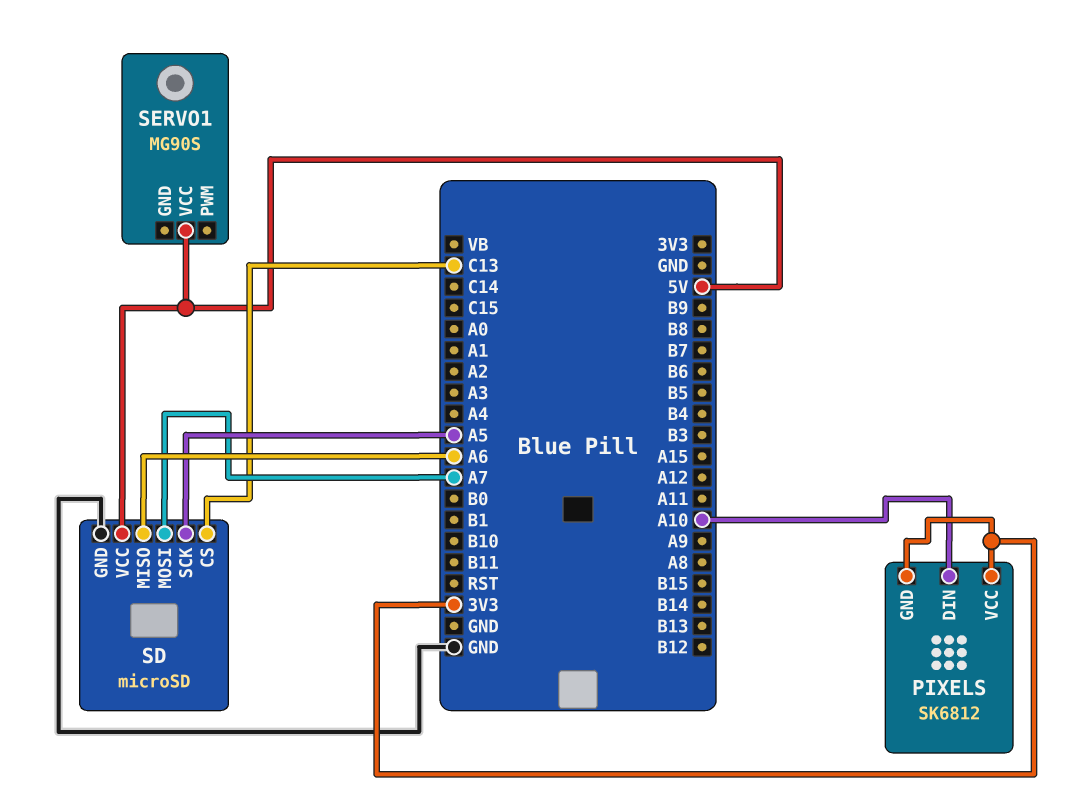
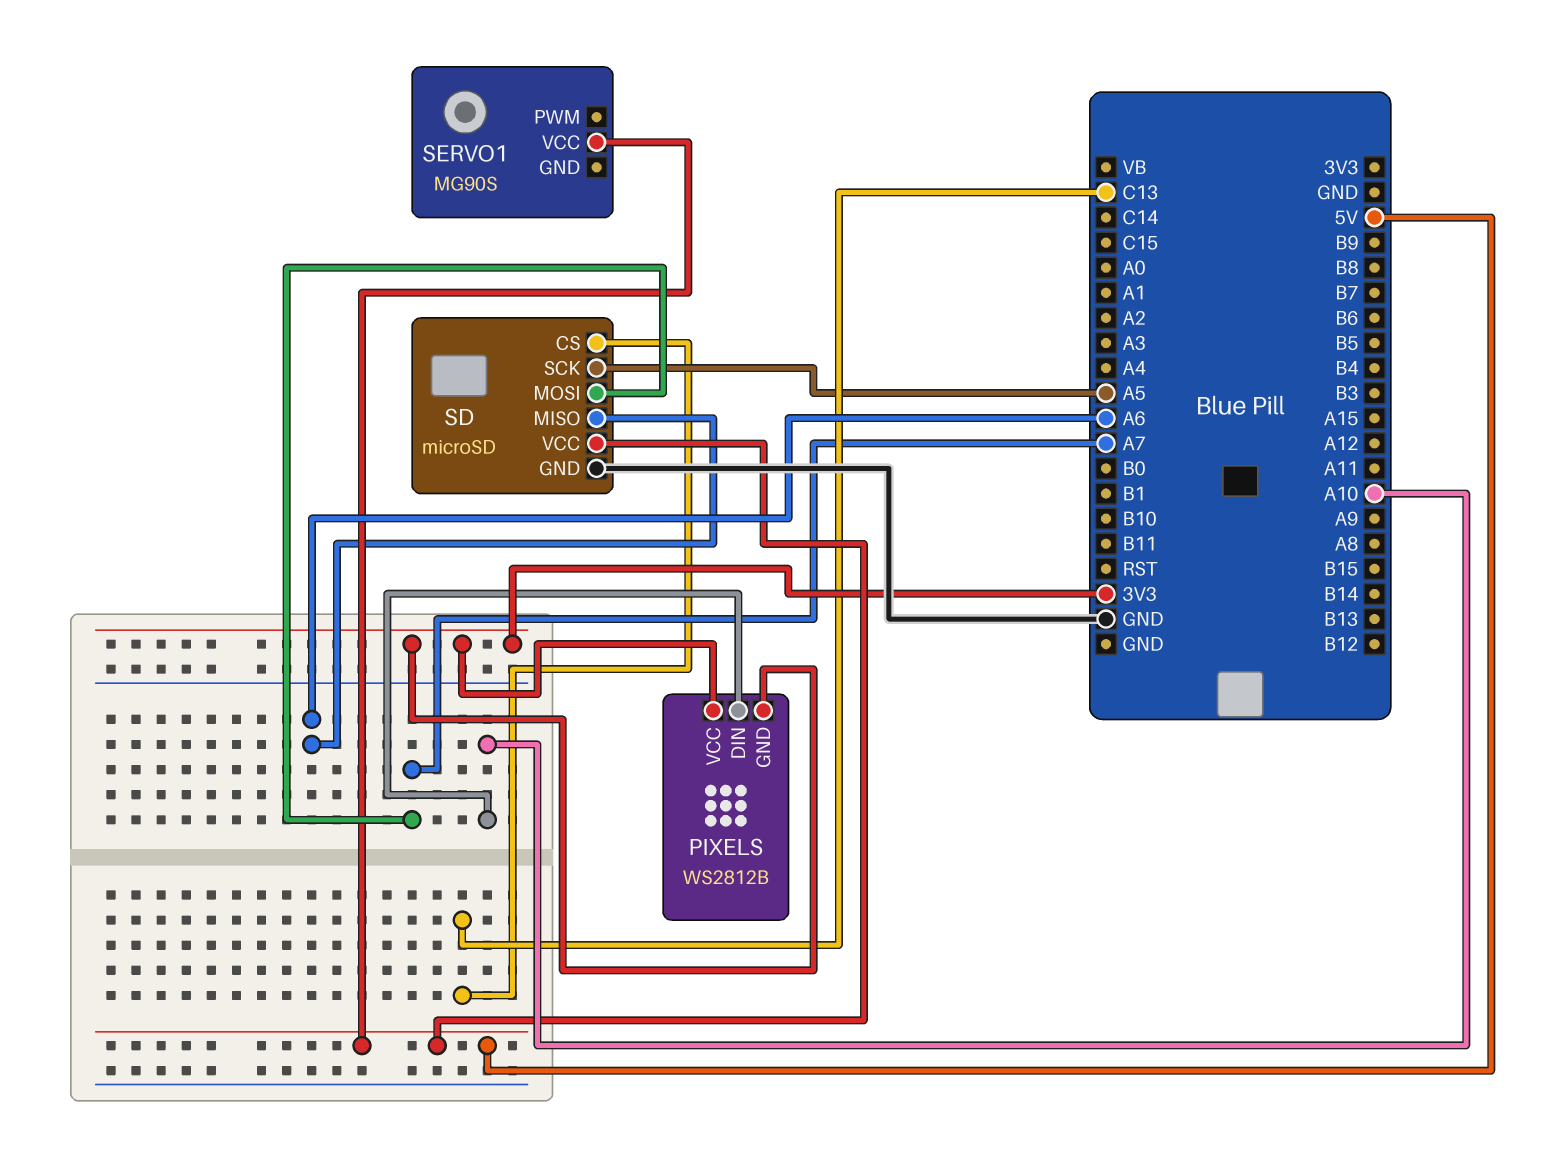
PIXELS: SK6812 -> WS2812B

